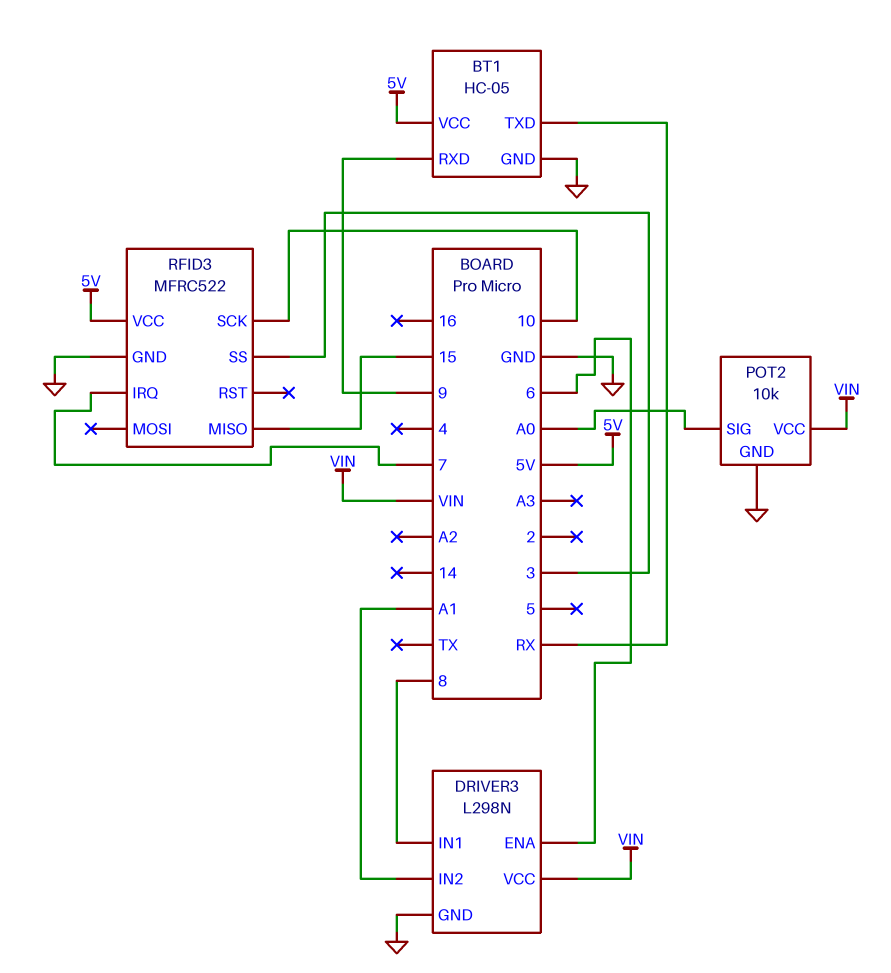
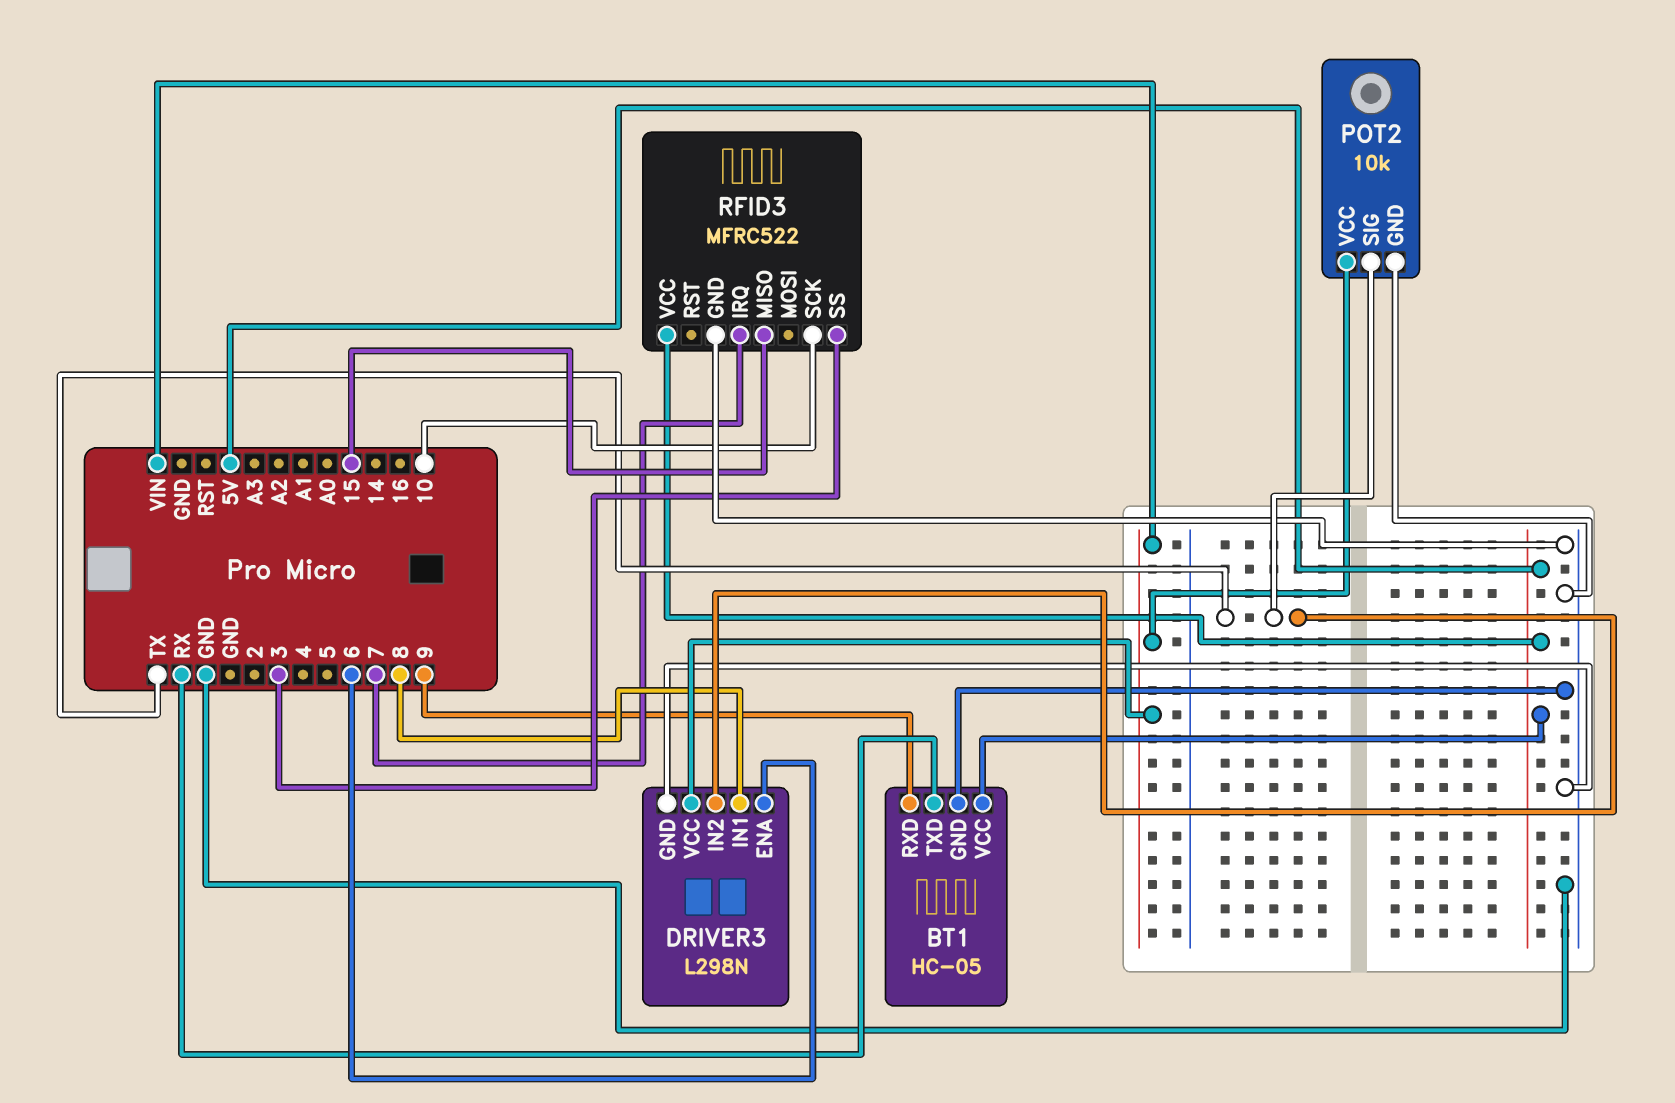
DRIVER3 pin IN2: A1 -> TX
POT2 pin SIG: A0 -> TX

